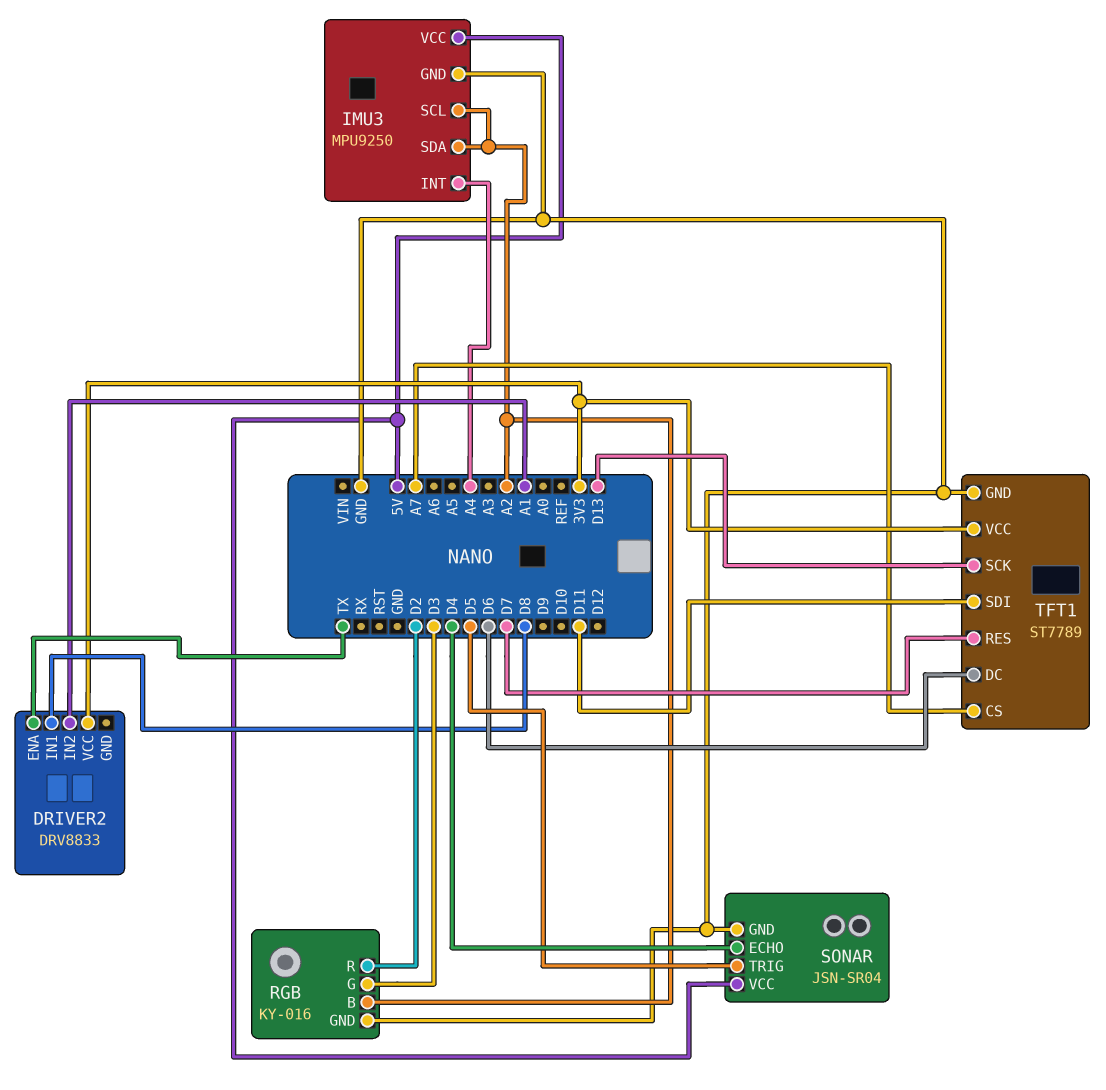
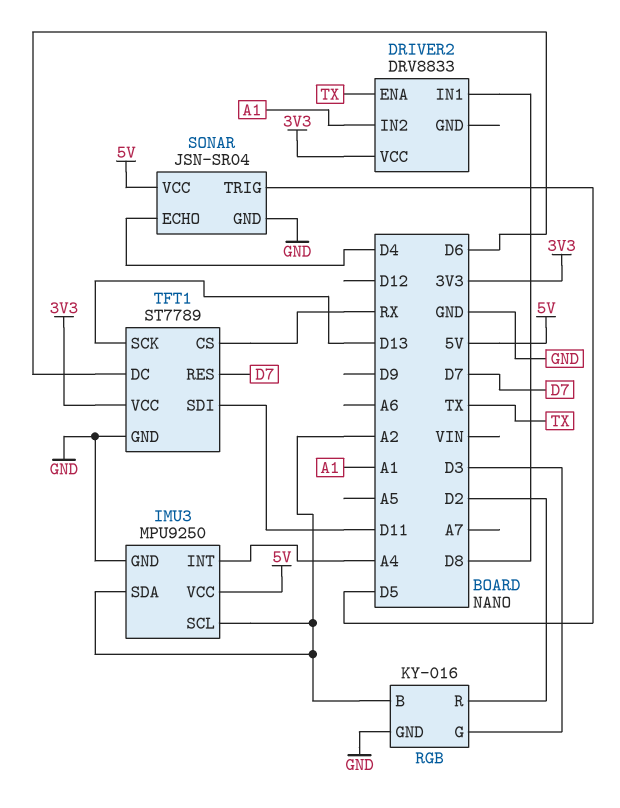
TFT1 pin CS: A7 -> RX

